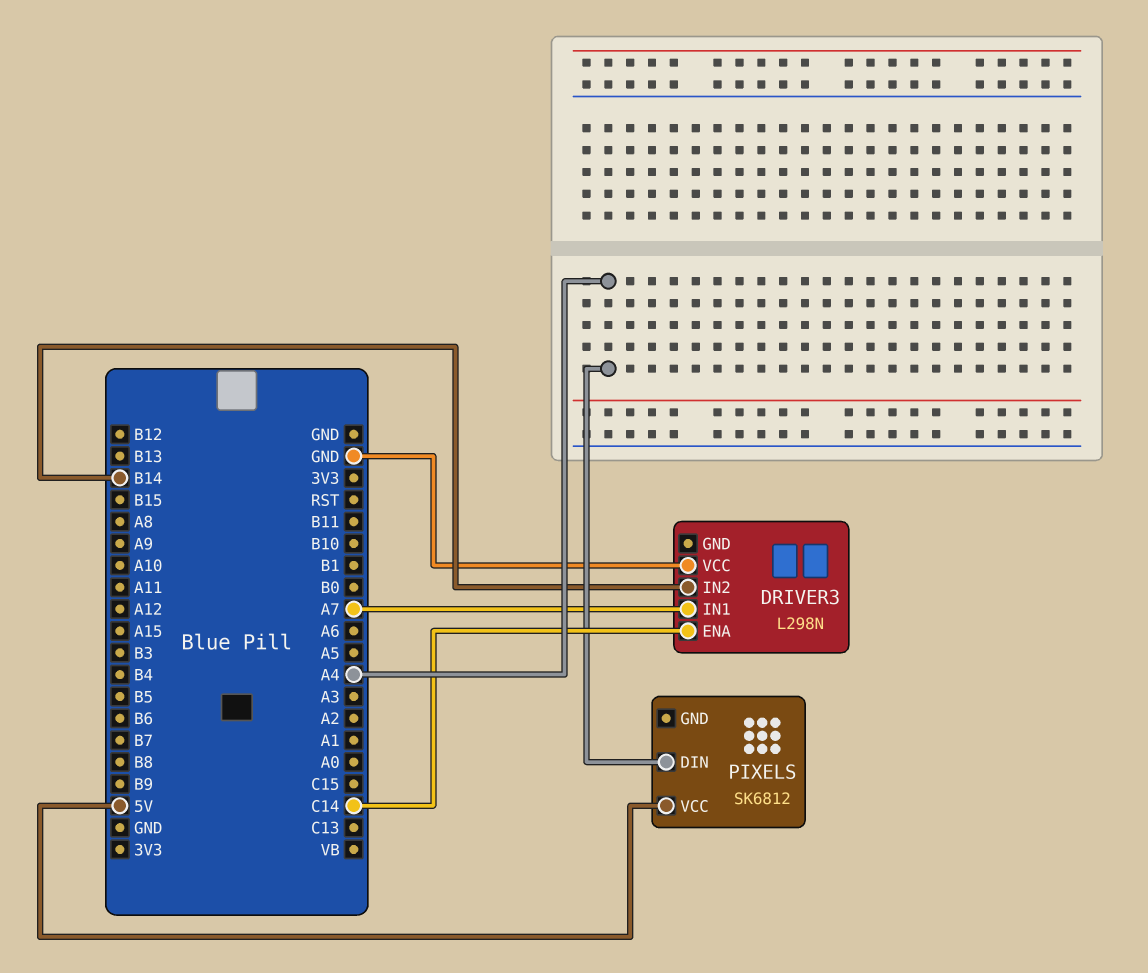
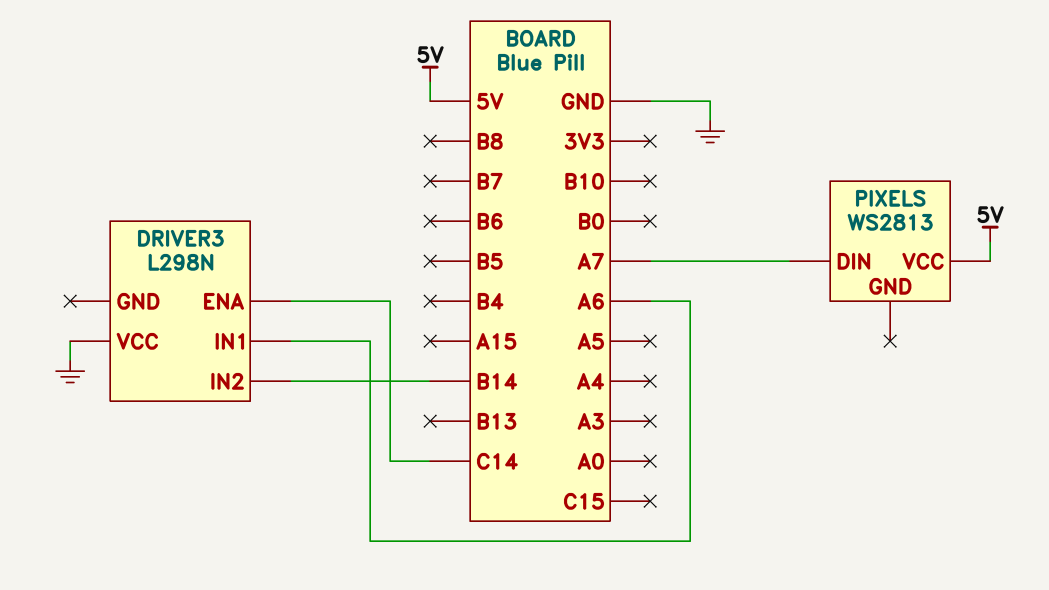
DRIVER3 pin IN1: A7 -> A6
PIXELS: SK6812 -> WS2813
PIXELS pin DIN: A4 -> A7

